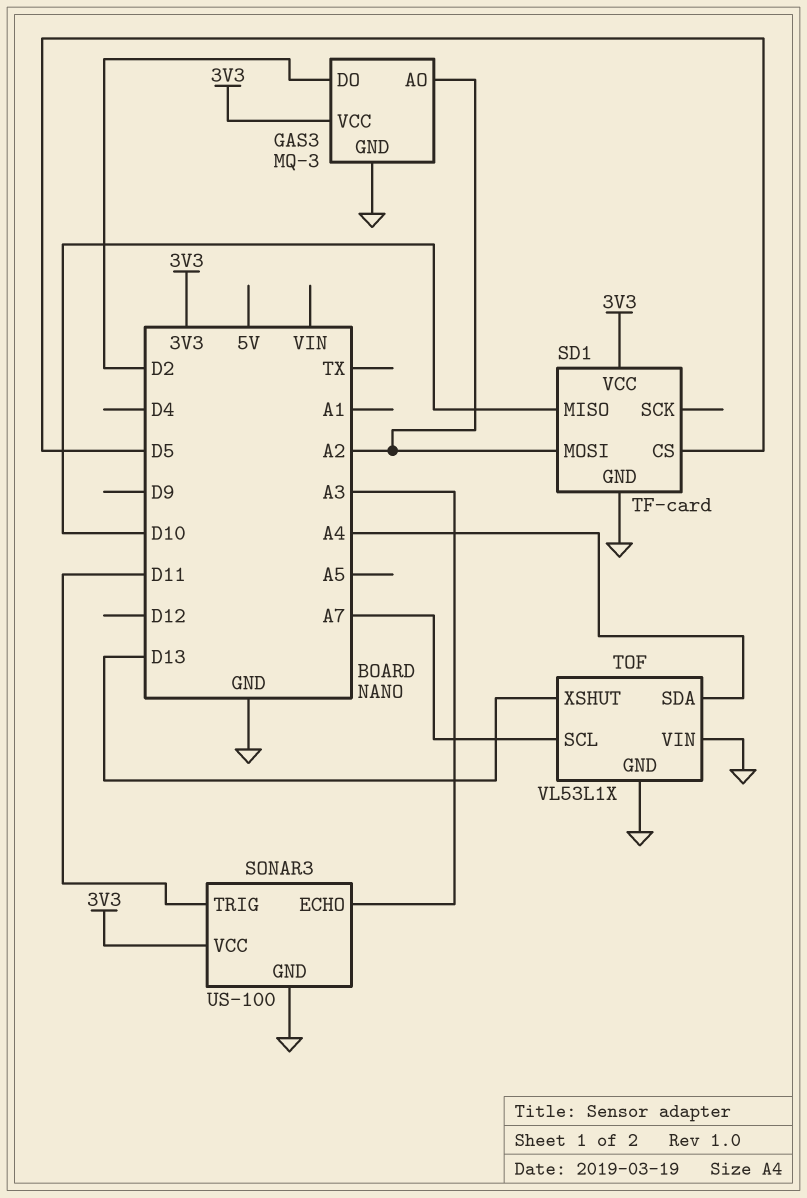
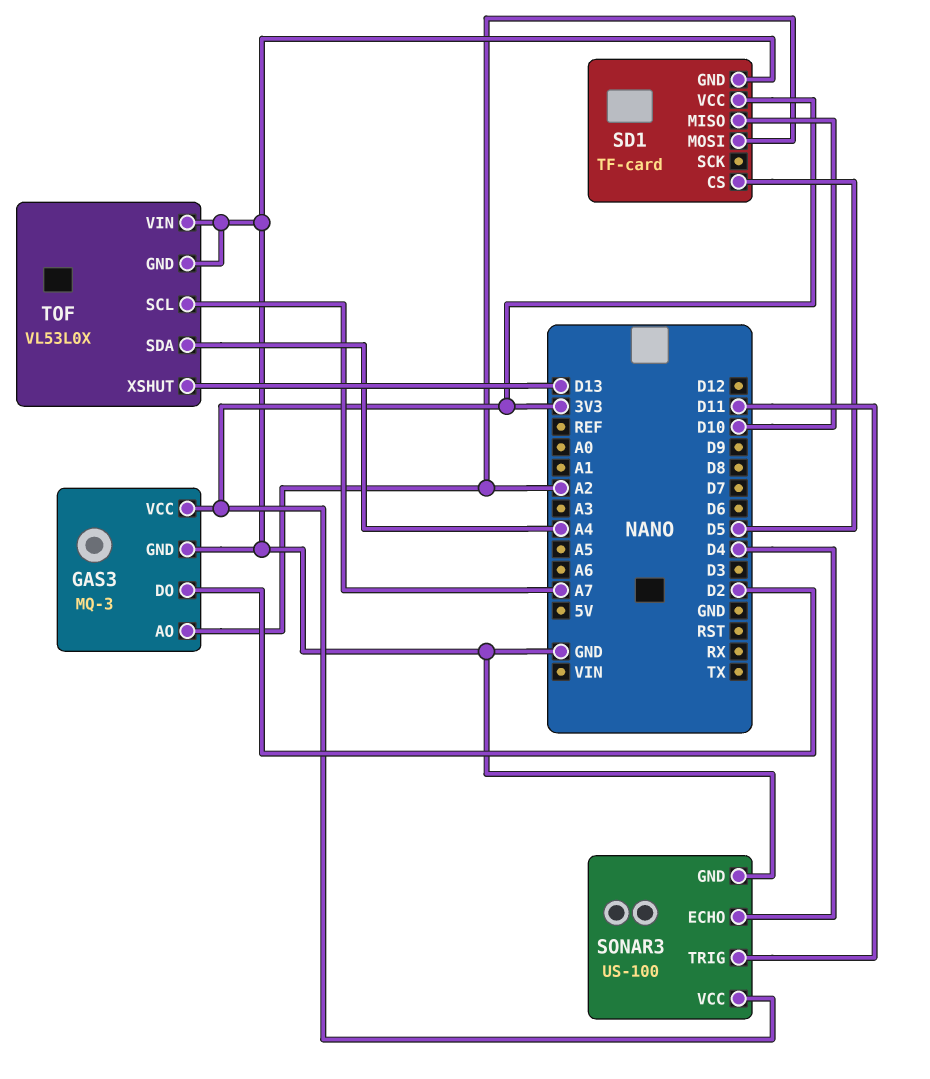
SONAR3 pin ECHO: A3 -> D4
TOF: VL53L1X -> VL53L0X

